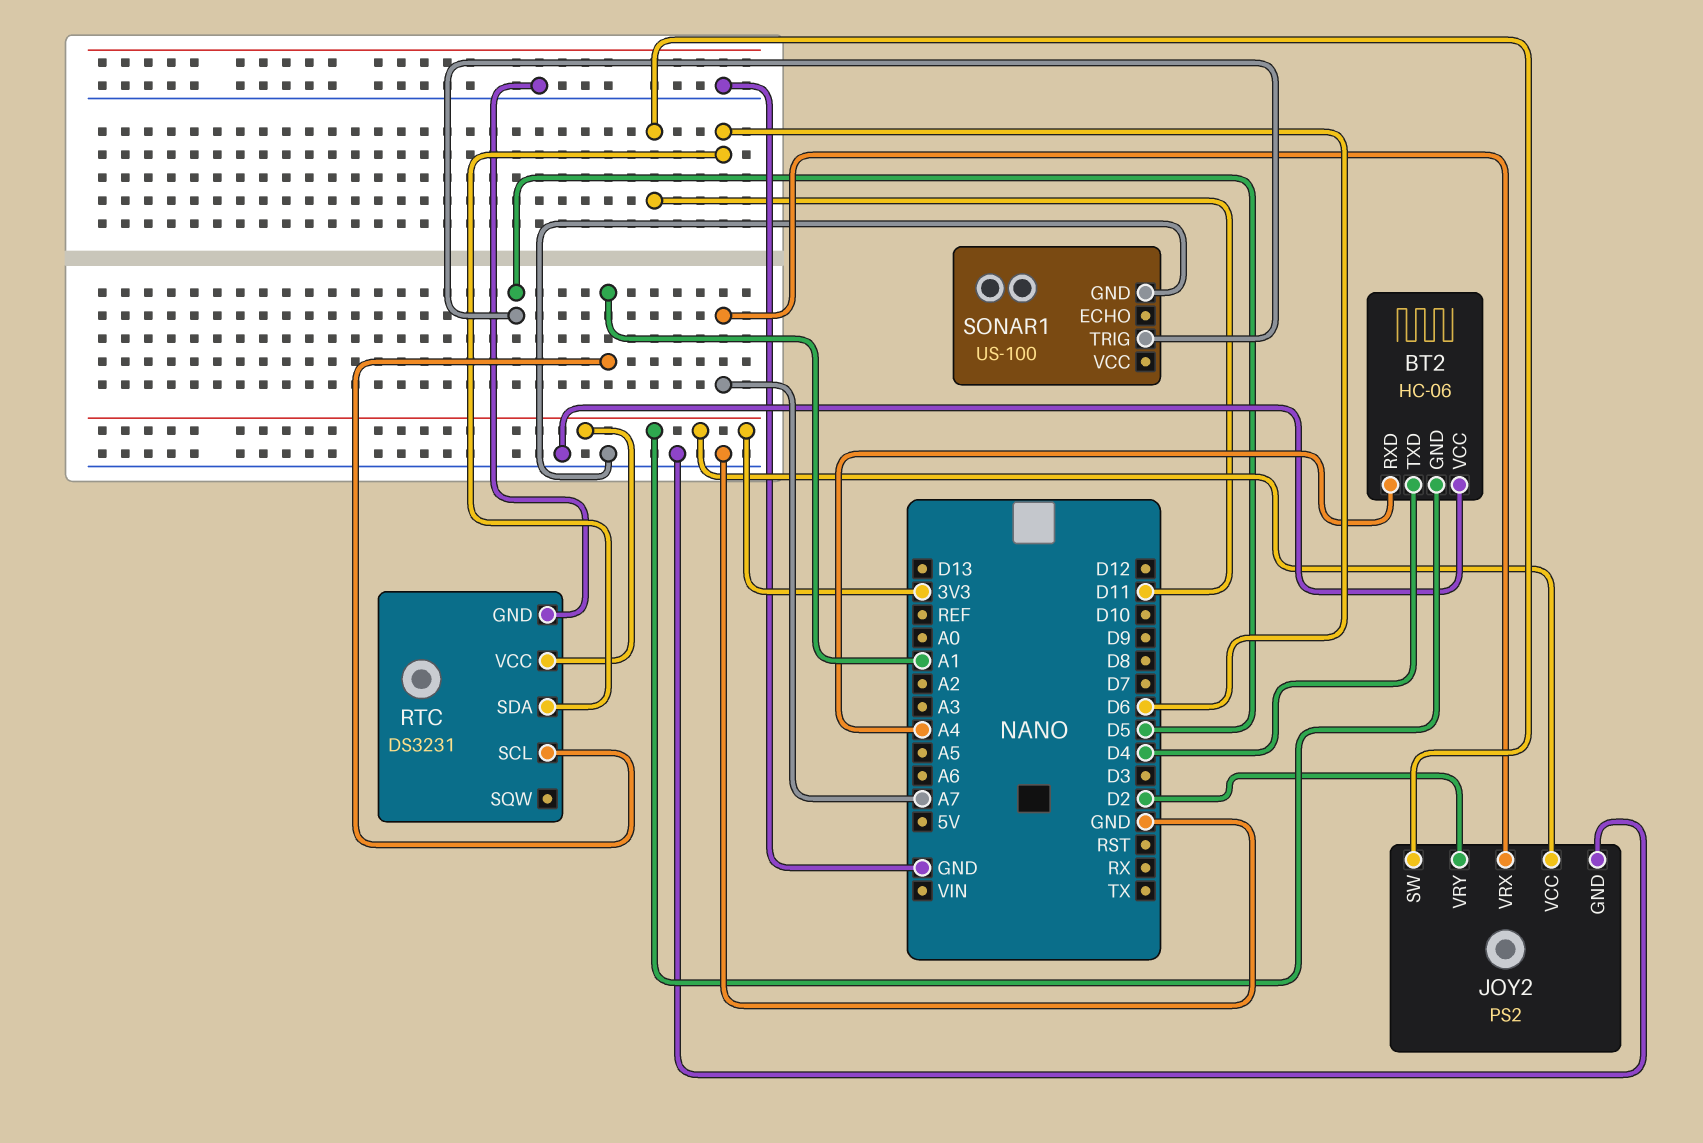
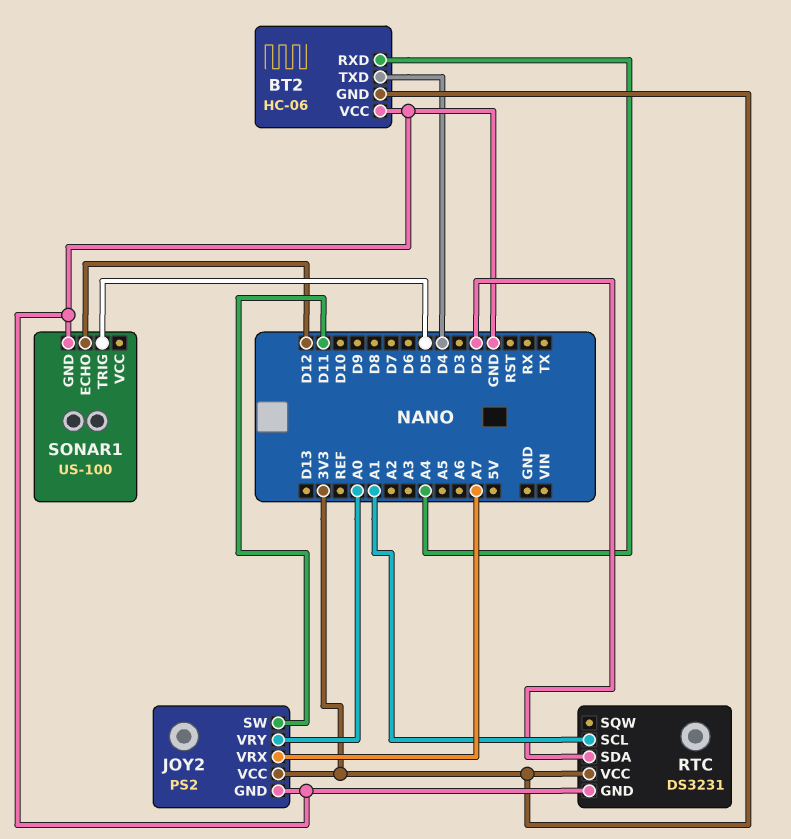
JOY2 pin VRY: D2 -> A0
RTC pin SDA: D6 -> D2
SONAR1 pin ECHO: none -> D12

